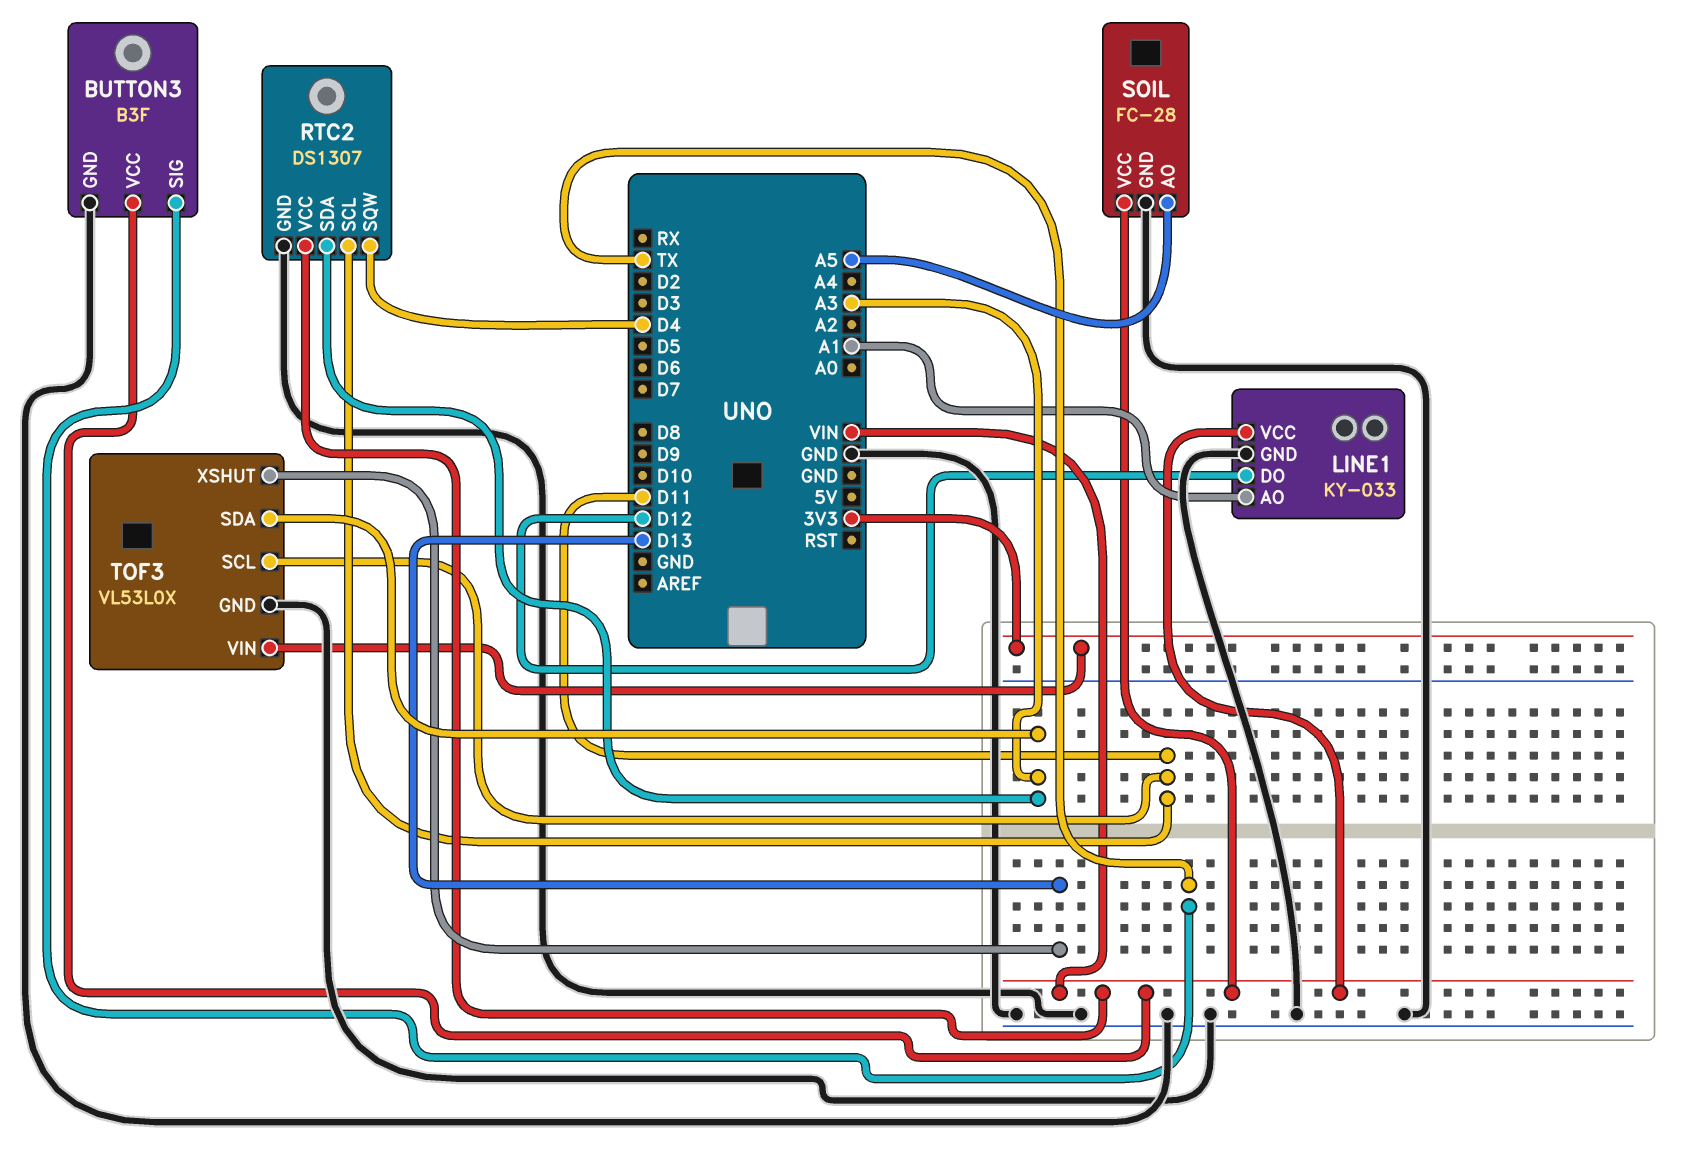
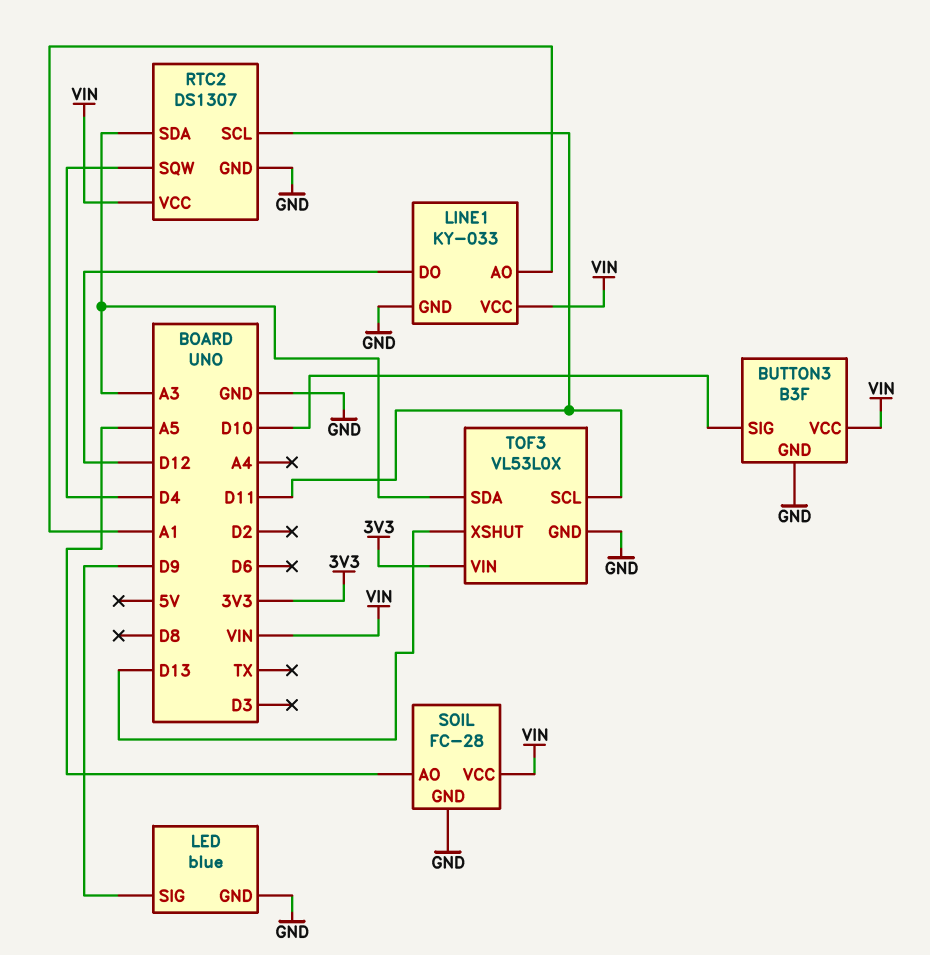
BUTTON3 pin SIG: TX -> D10
LED: none -> blue
LED pin GND: none -> GND
LED pin SIG: none -> D9

